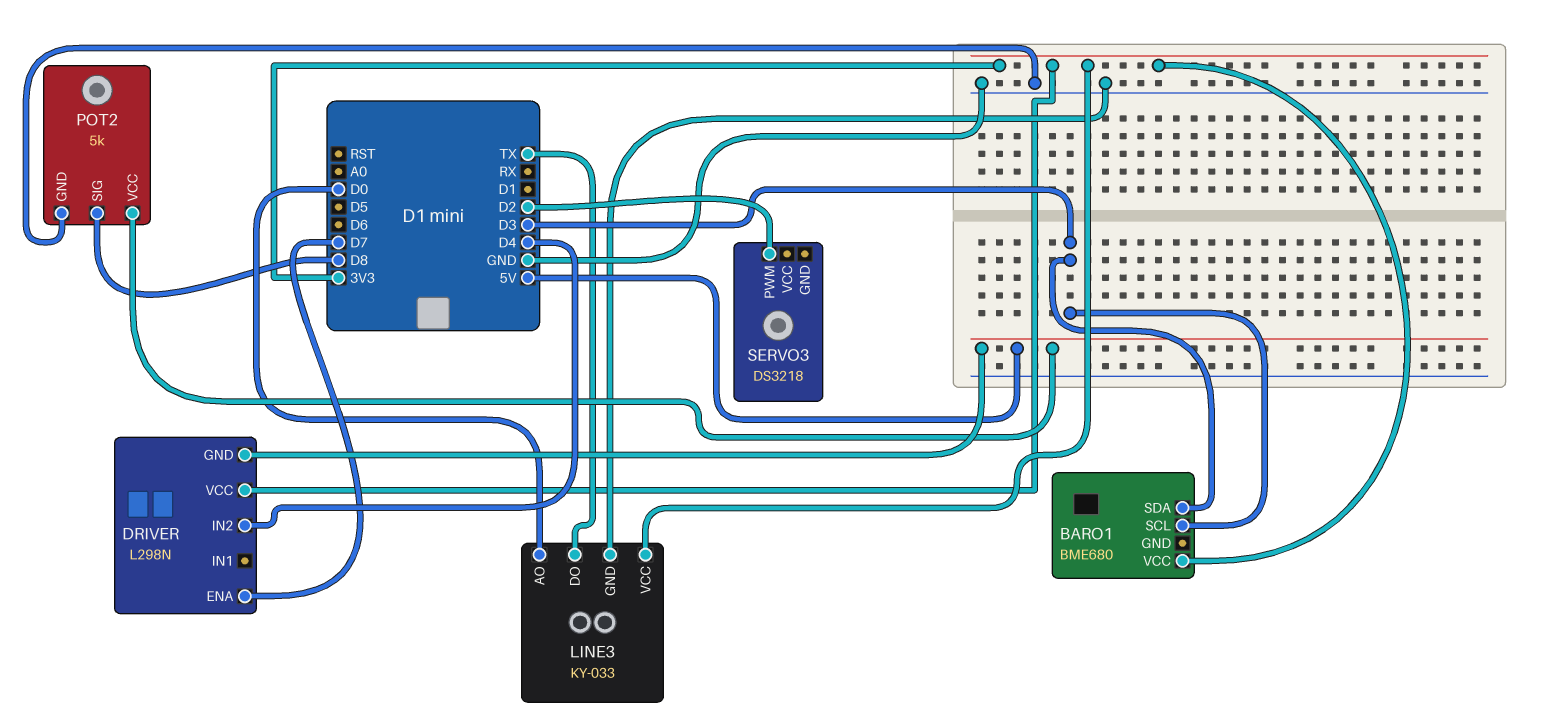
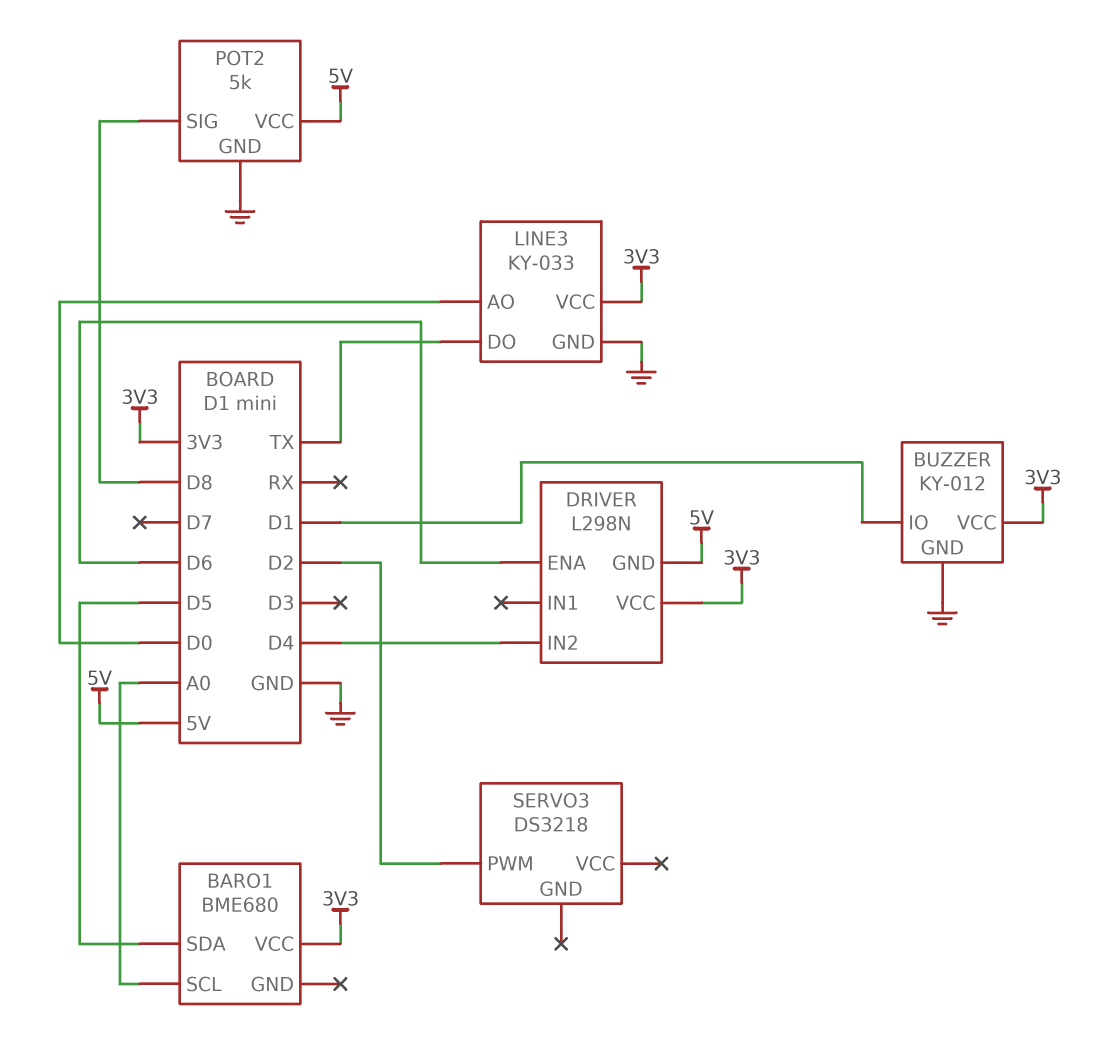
BARO1 pin SCL: D3 -> A0
BARO1 pin SDA: D3 -> D5
BUZZER: none -> KY-012
BUZZER pin GND: none -> GND
BUZZER pin IO: none -> D1
BUZZER pin VCC: none -> 3V3
DRIVER pin ENA: D7 -> D6

